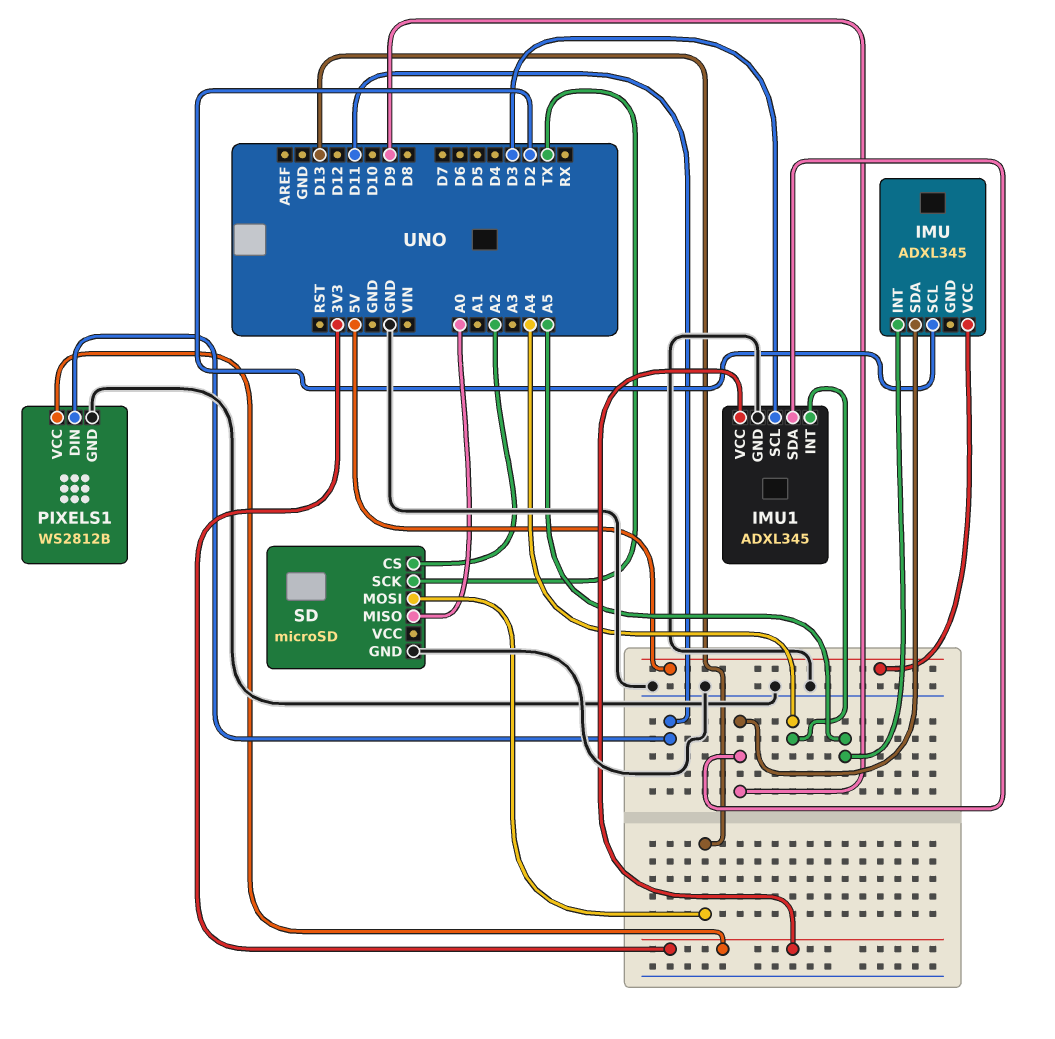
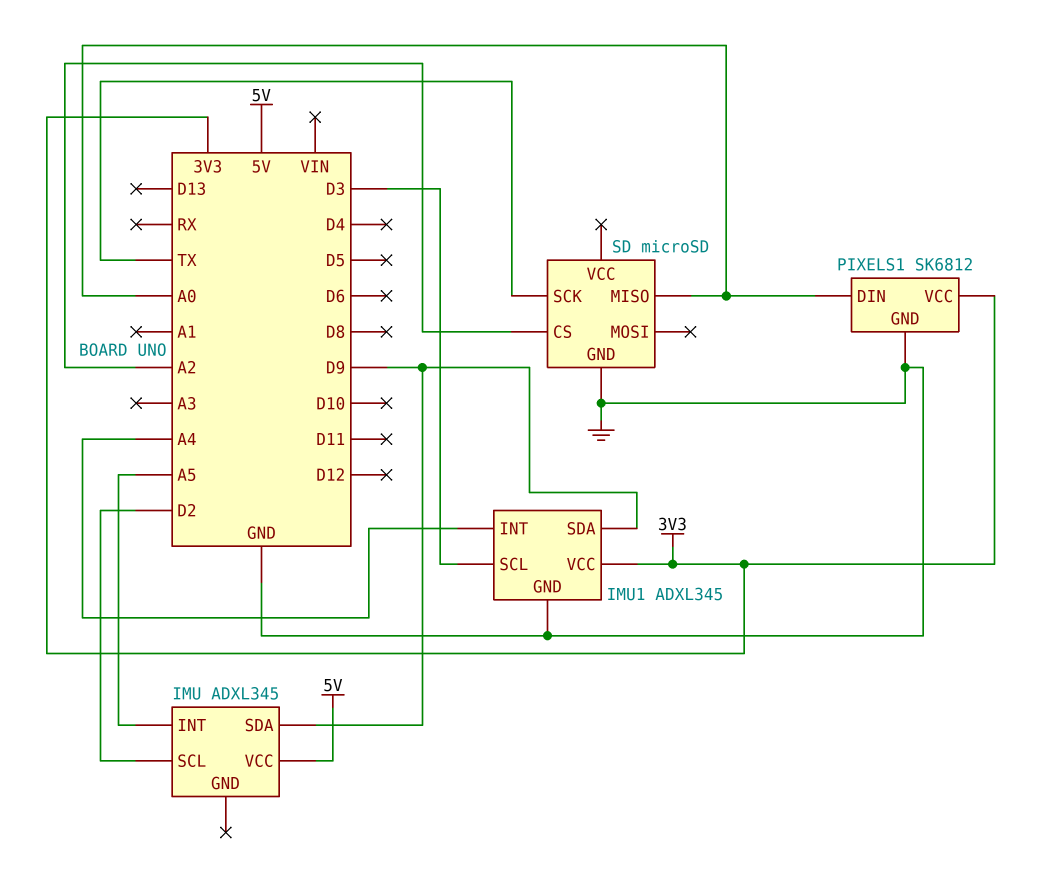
PIXELS1: WS2812B -> SK6812
PIXELS1 pin DIN: D11 -> A0
SD pin MOSI: D13 -> none

